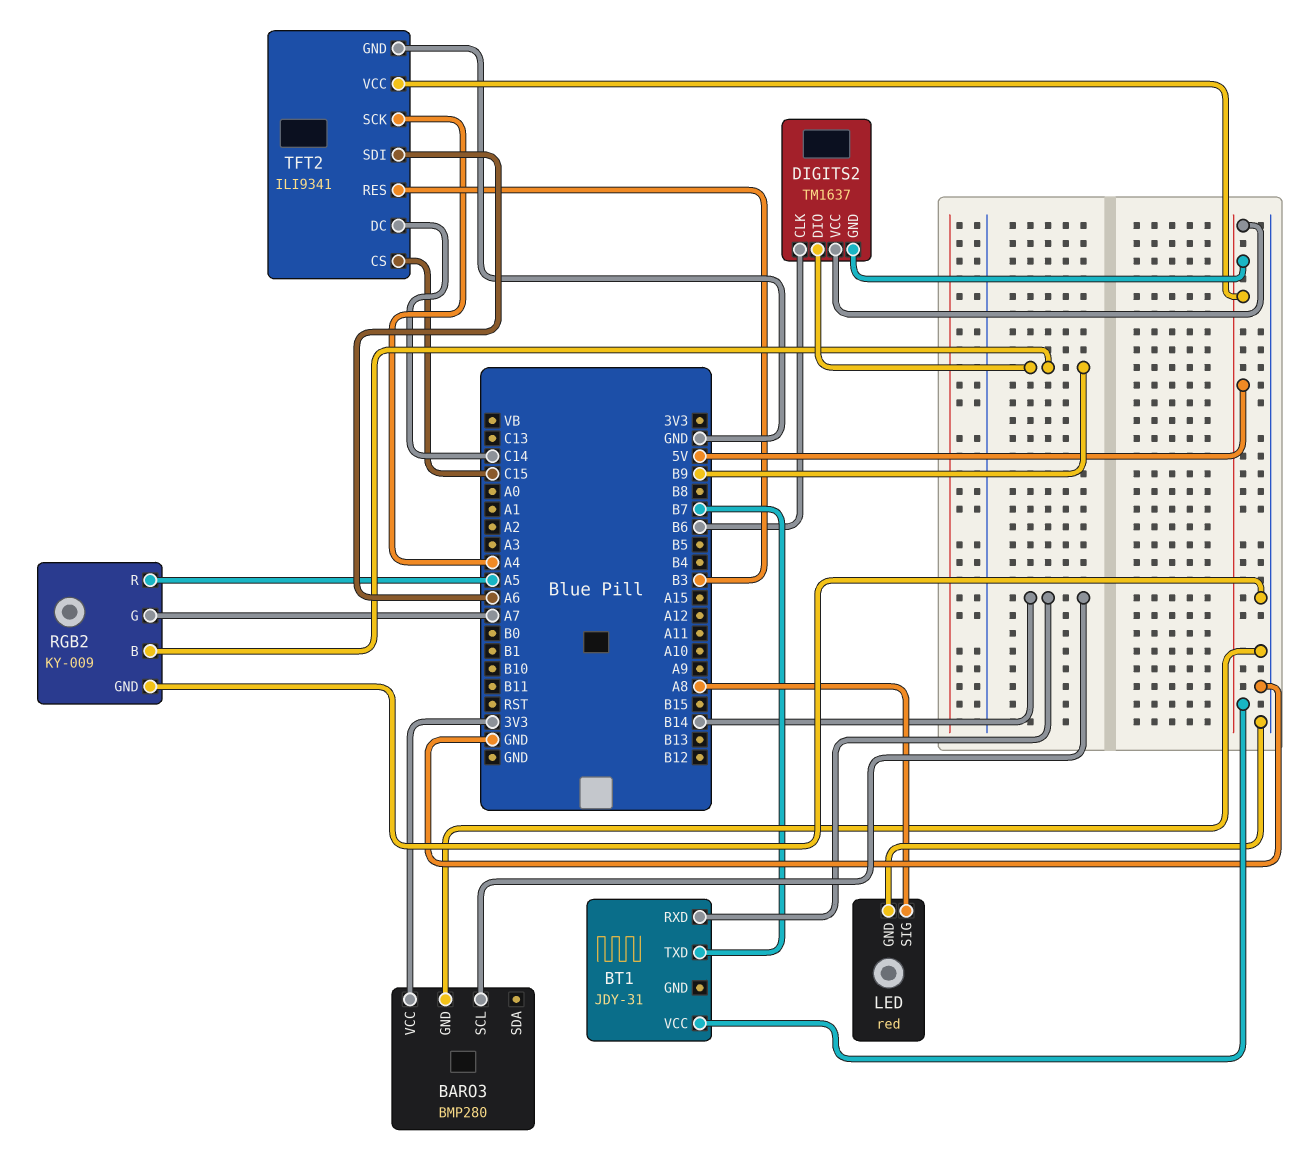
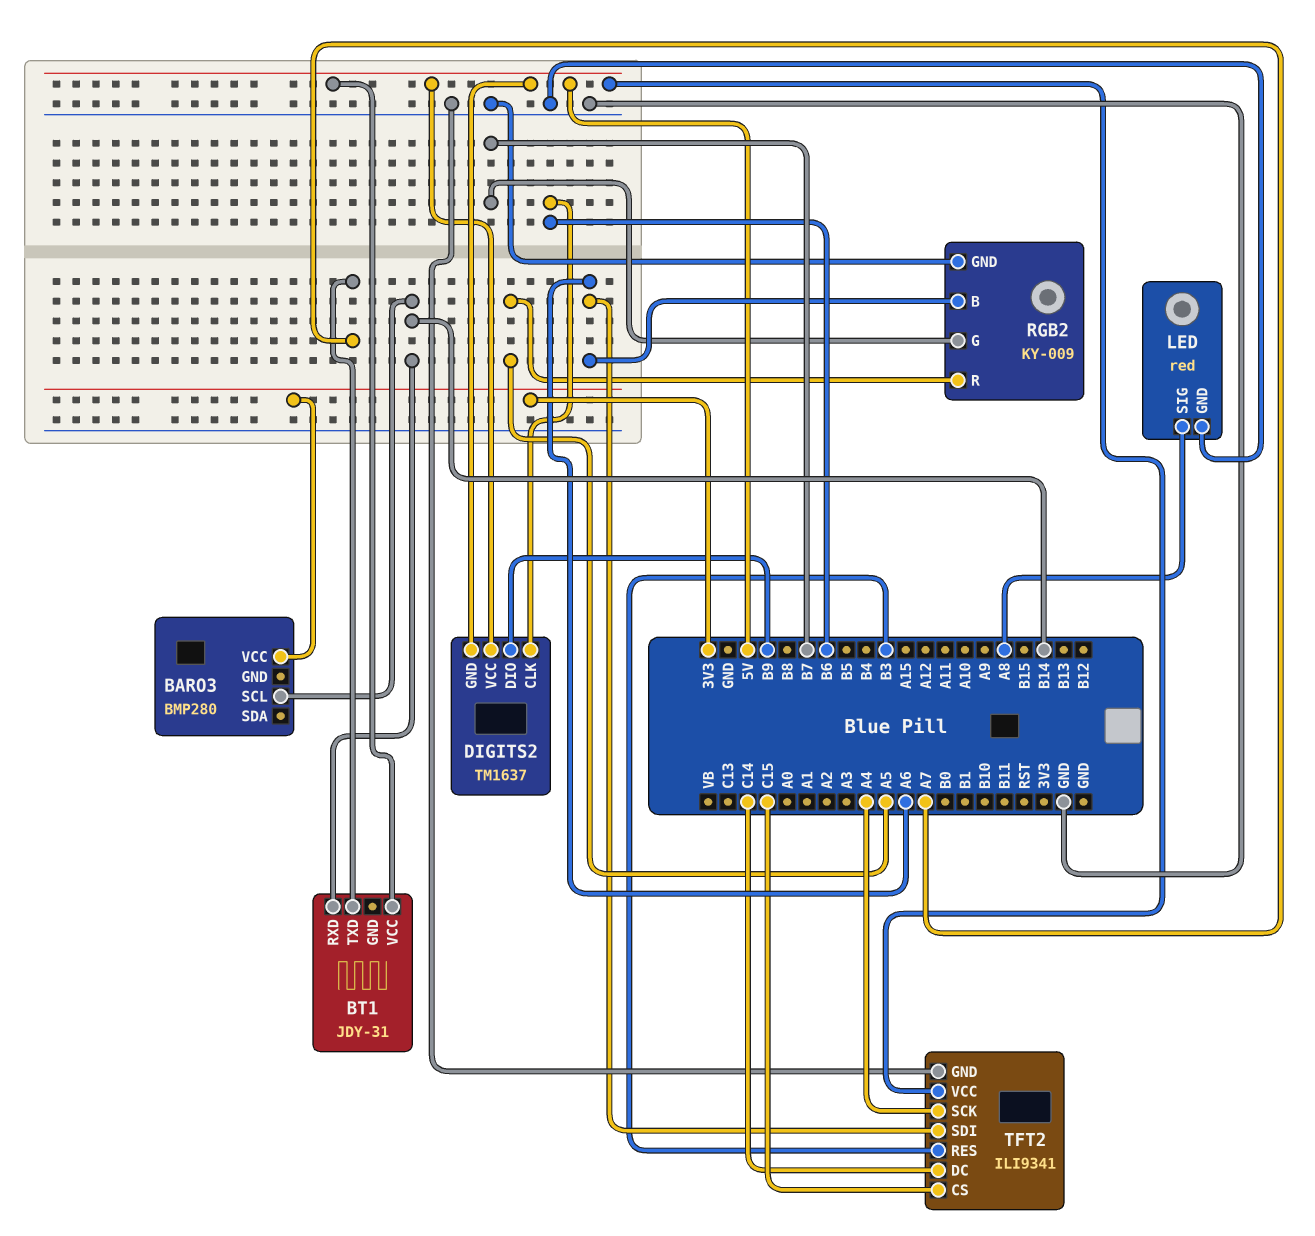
BARO3 pin GND: GND -> none
BT1 pin TXD: B7 -> A7
RGB2 pin B: B9 -> A6
RGB2 pin G: A7 -> B7

